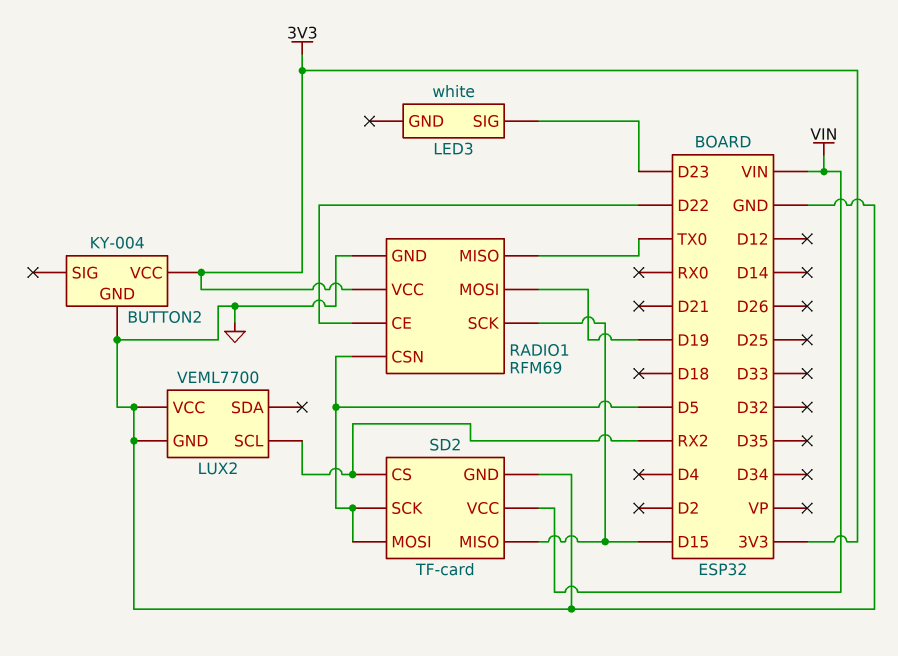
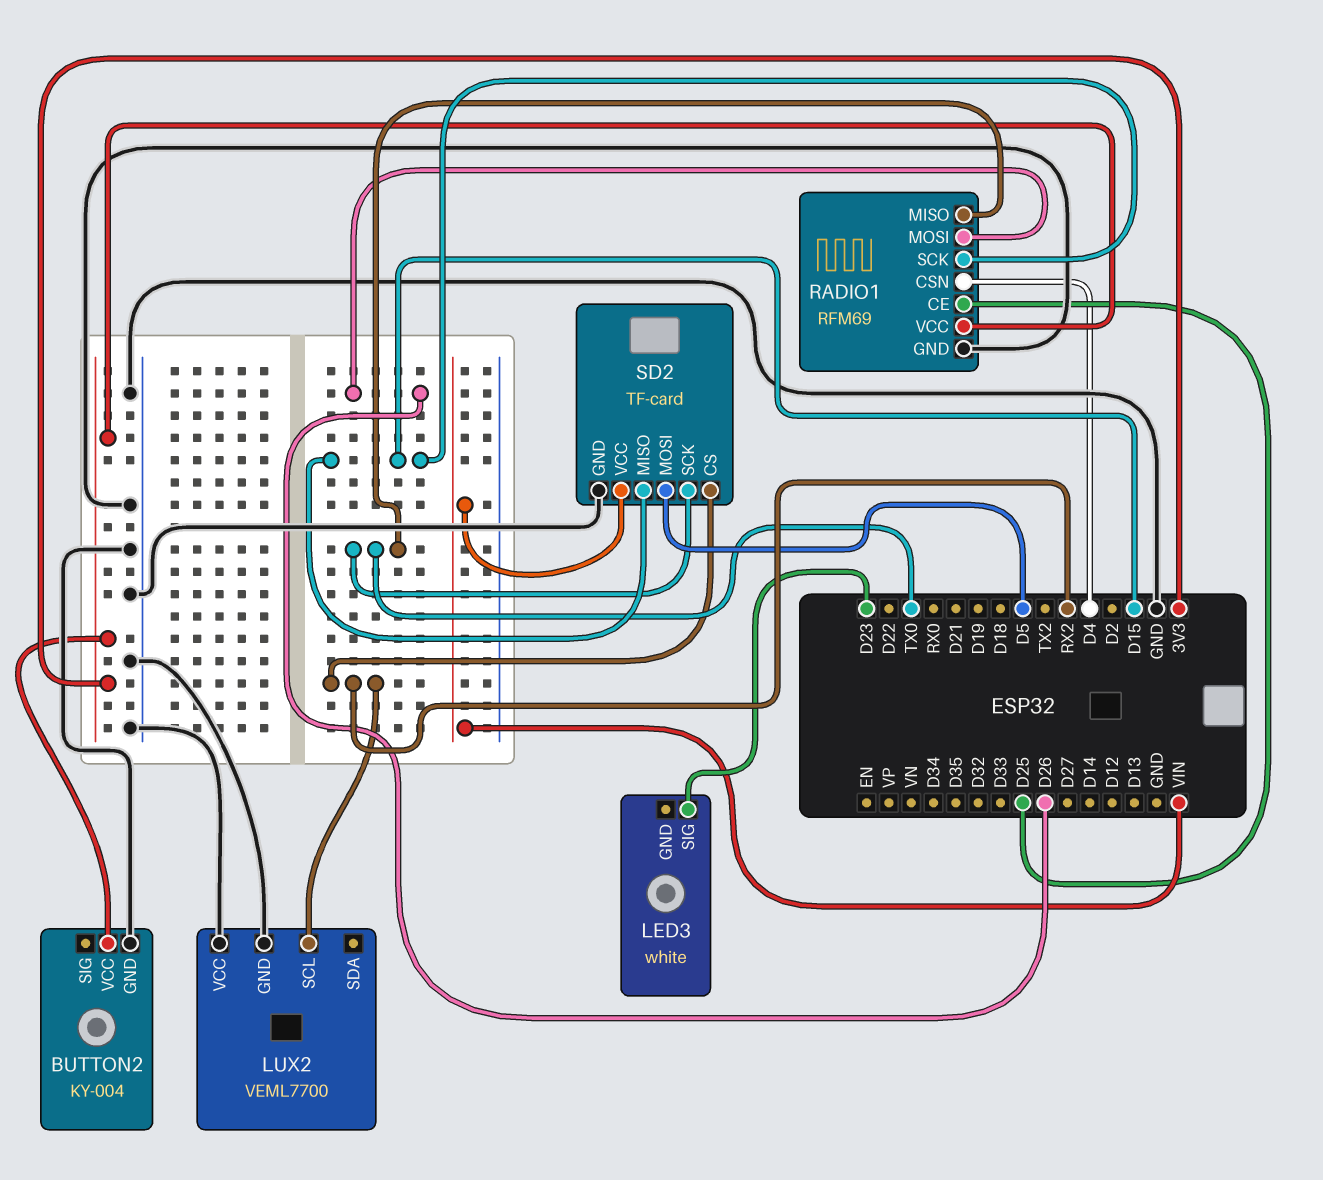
RADIO1 pin CE: D22 -> D25
RADIO1 pin CSN: D5 -> D4
RADIO1 pin MOSI: D19 -> D26
SD2 pin SCK: D5 -> TX0

